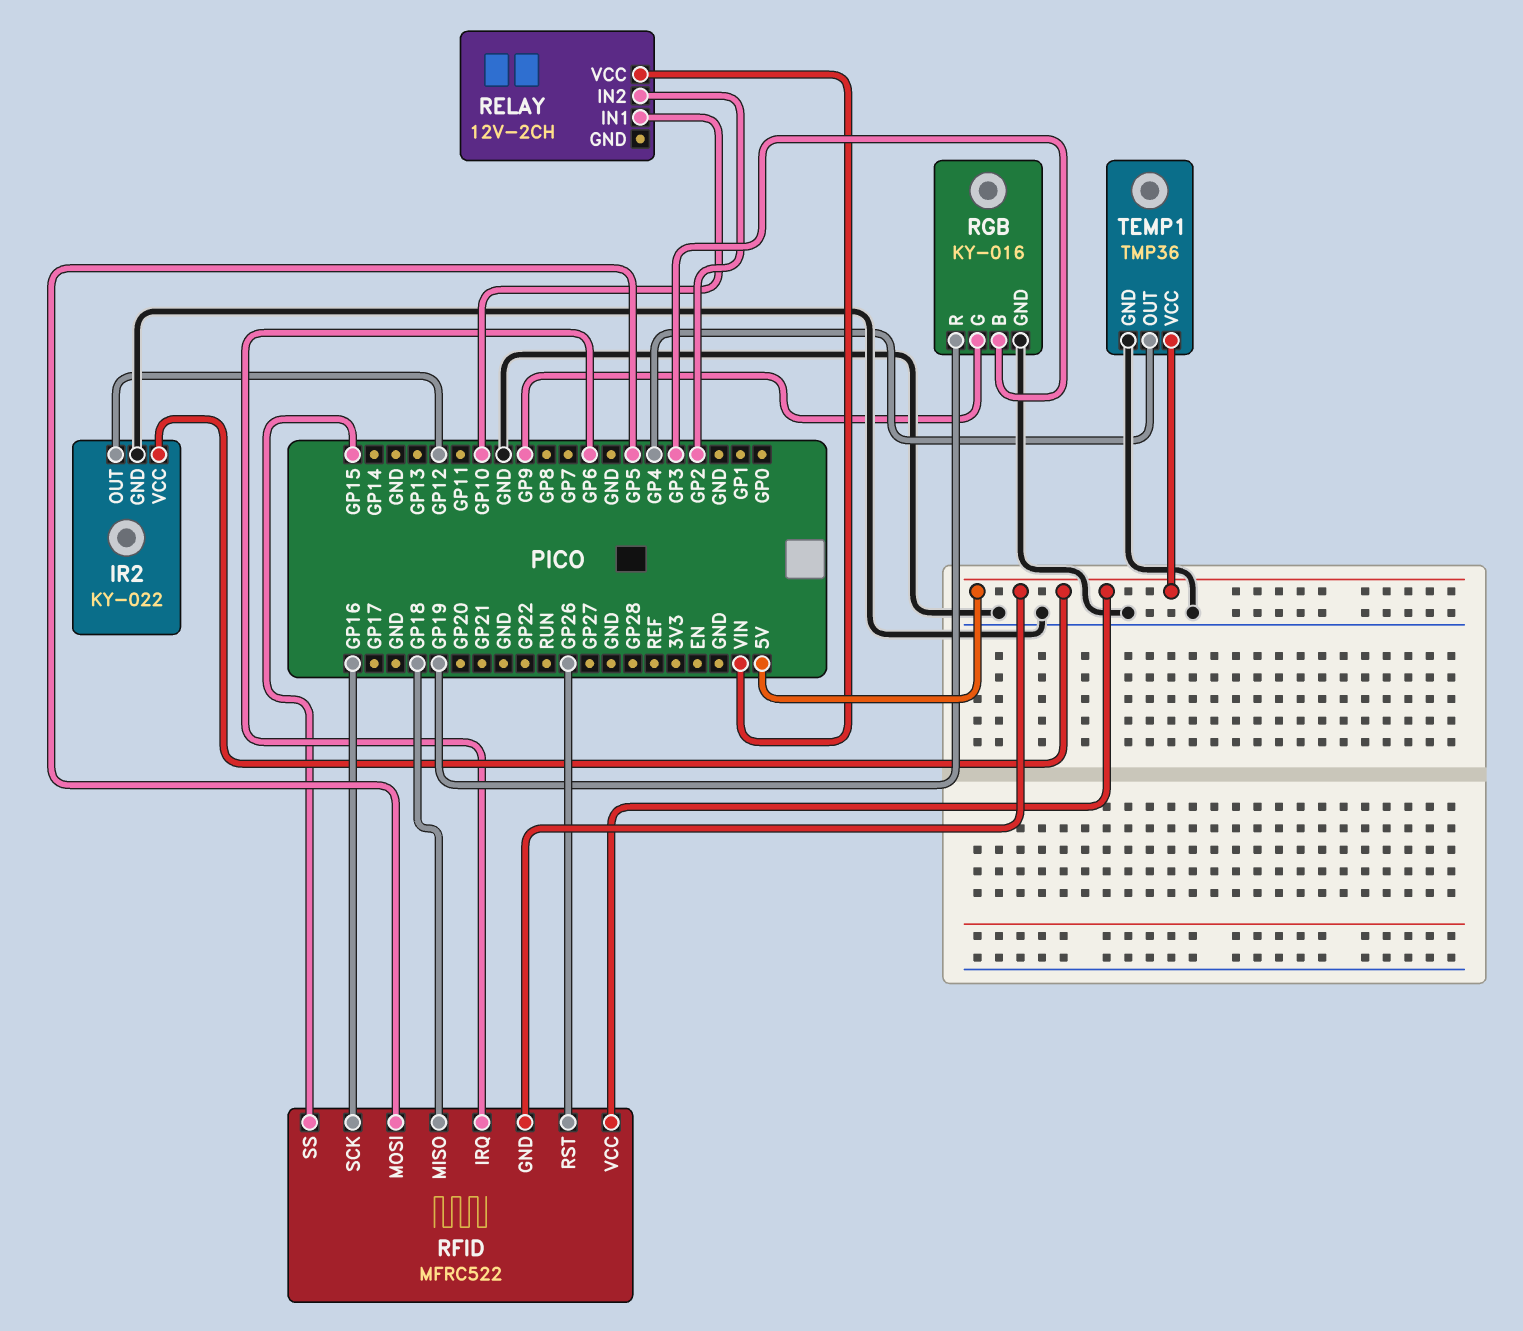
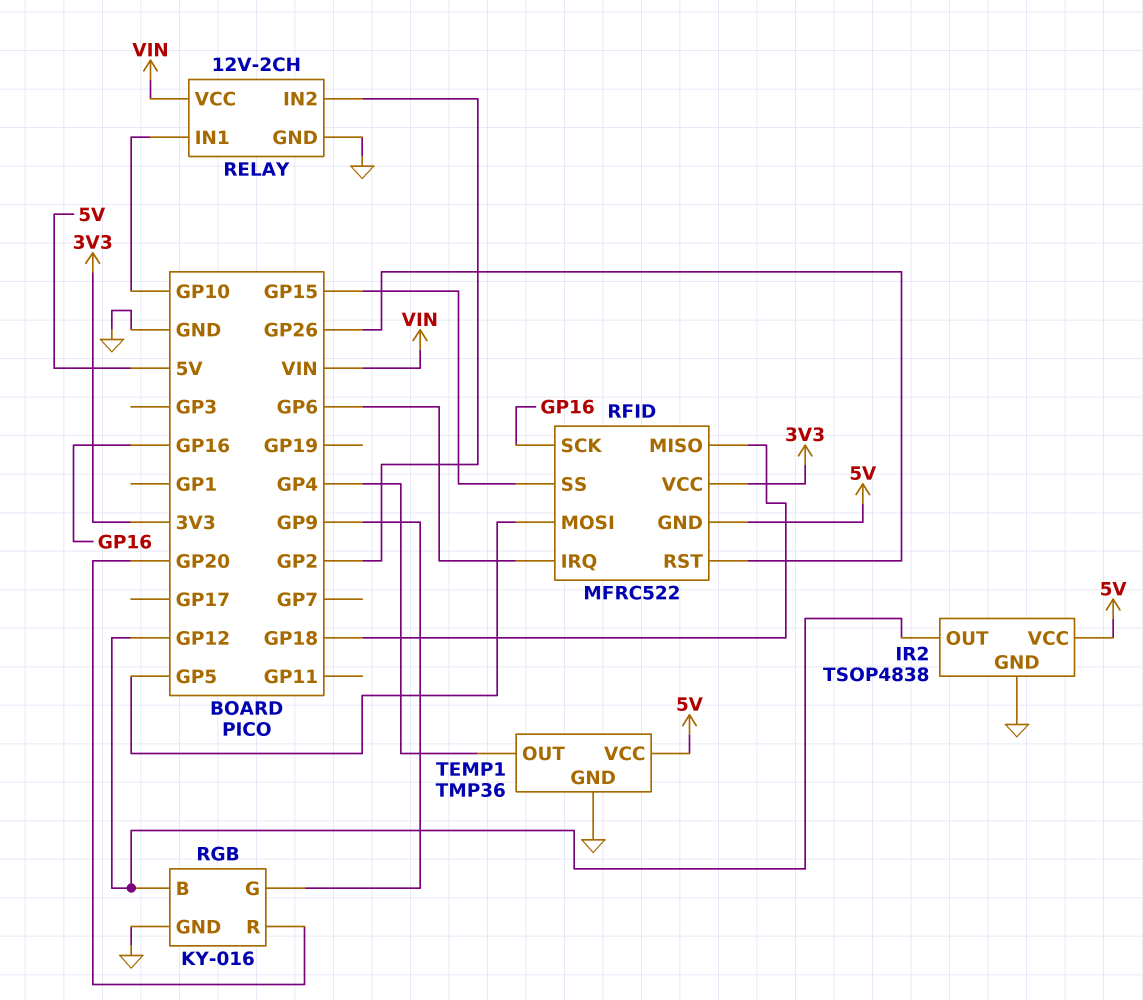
IR2: KY-022 -> TSOP4838
RELAY pin GND: none -> GND
RFID pin VCC: 5V -> 3V3
RGB pin B: GP3 -> GP12
RGB pin R: GP19 -> GP20

